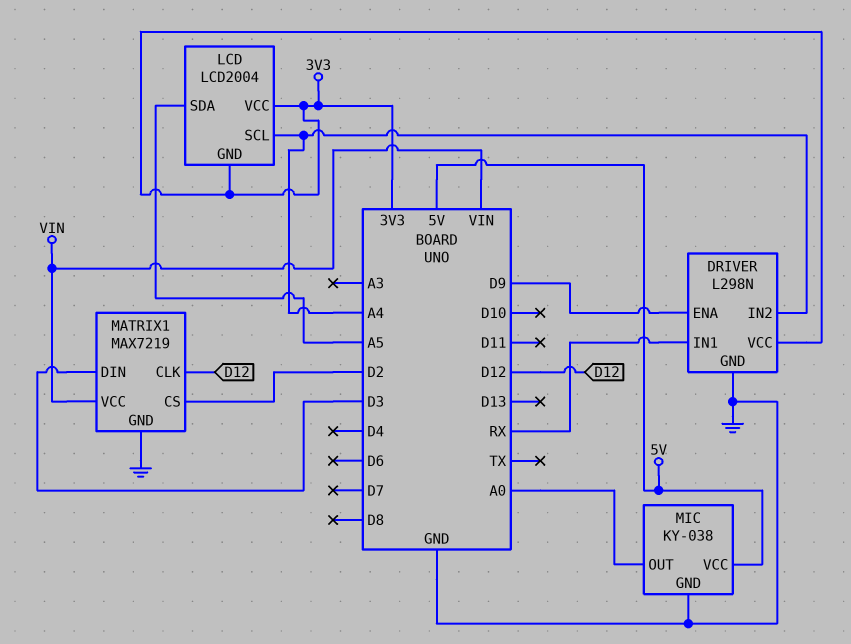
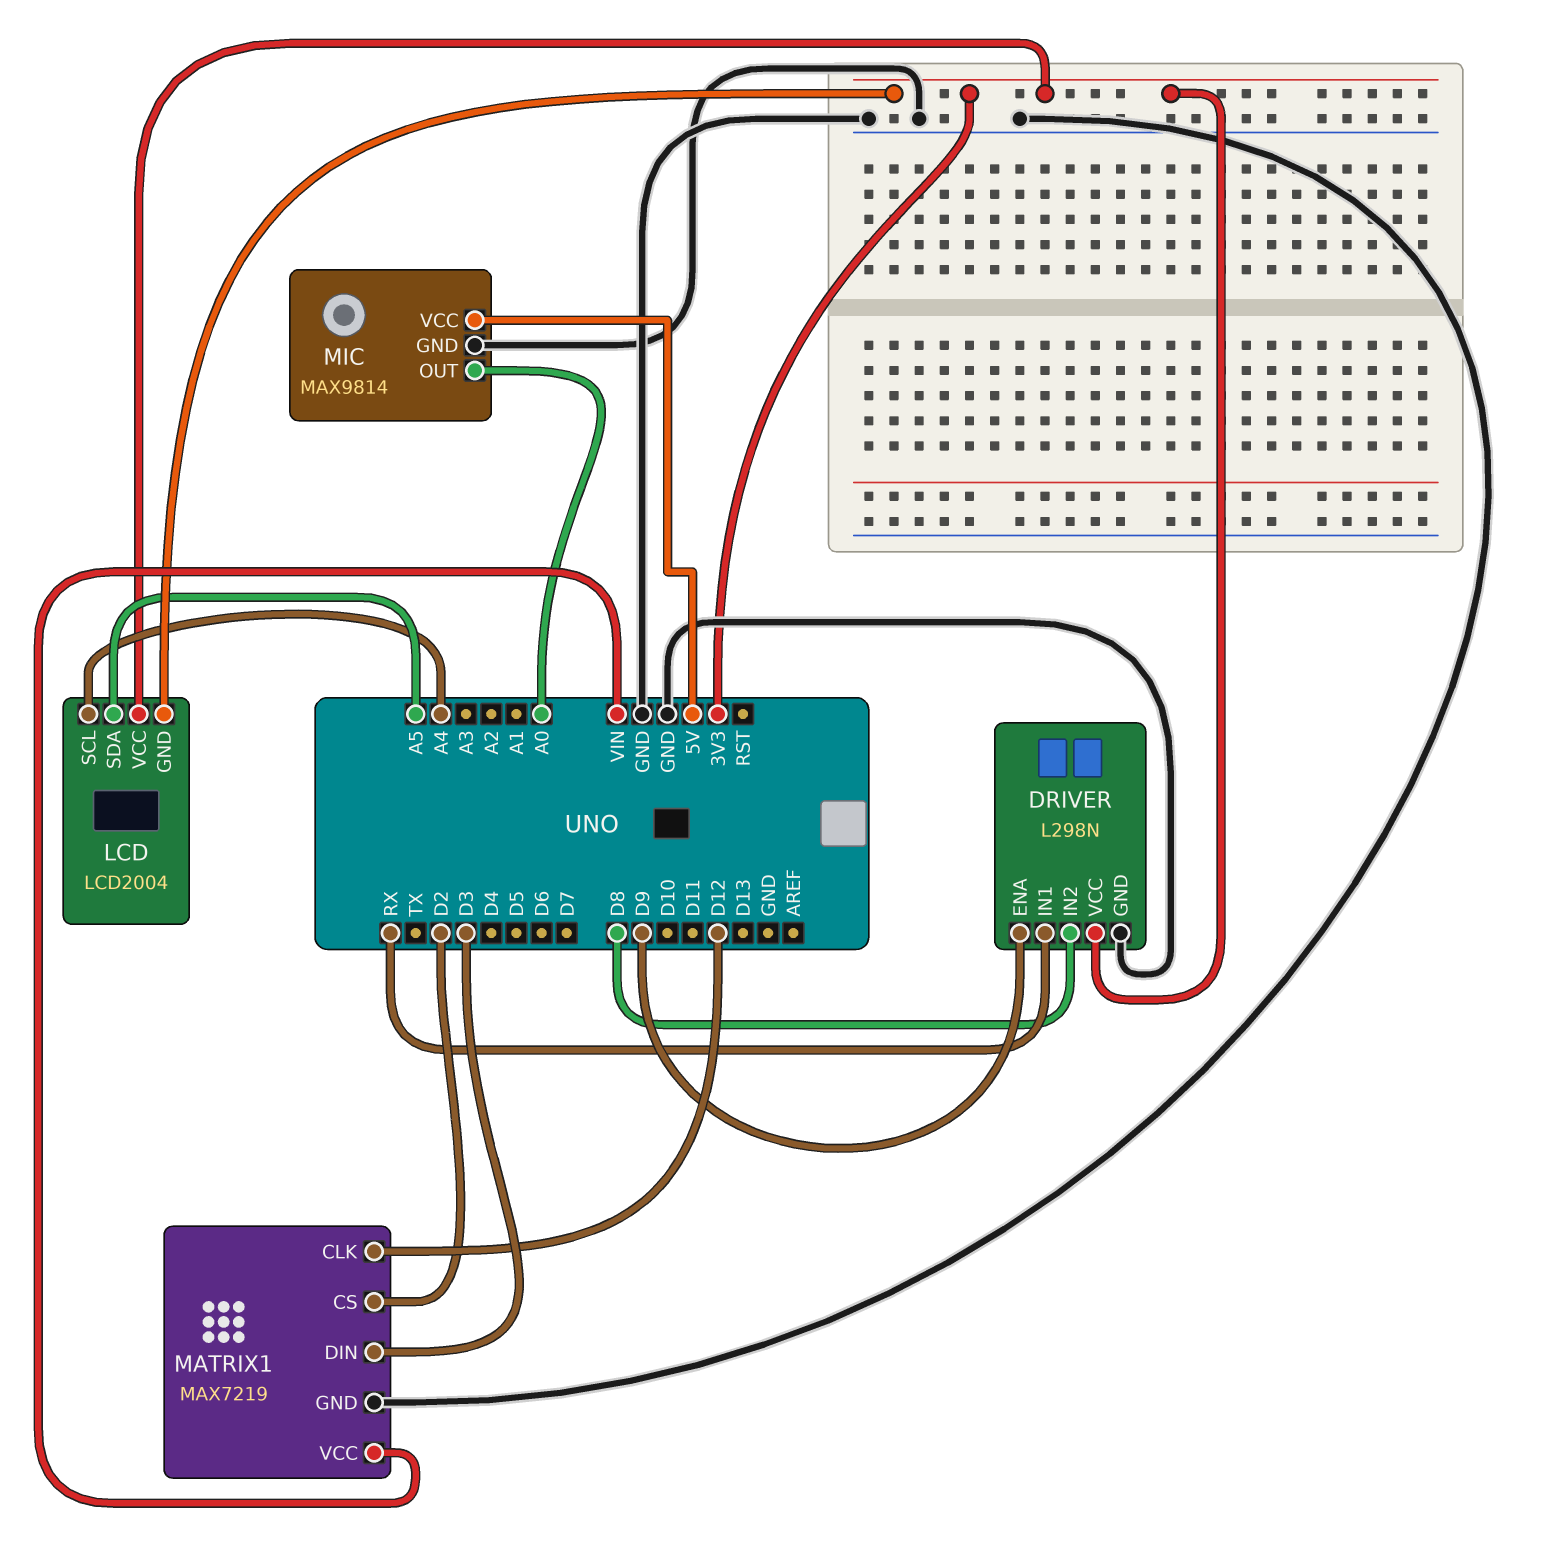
DRIVER pin IN2: A4 -> D8
MIC: KY-038 -> MAX9814

